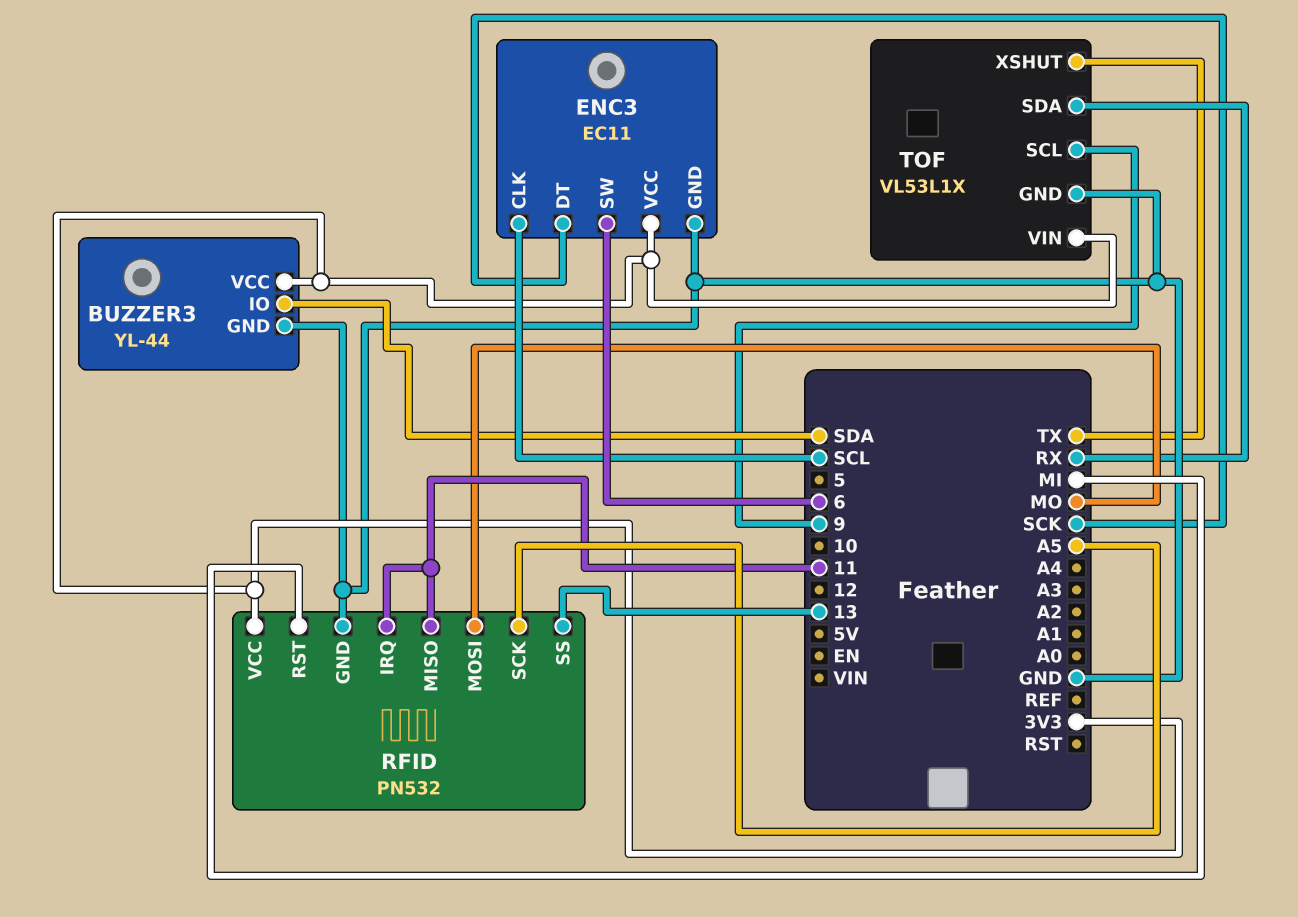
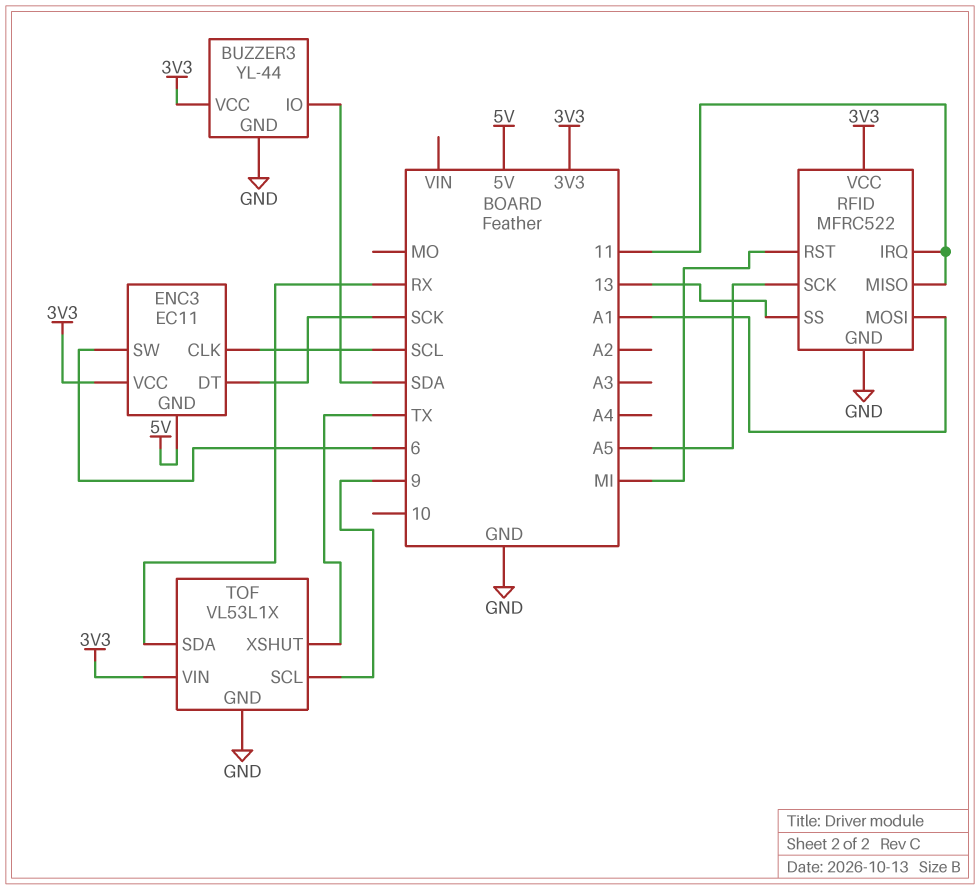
ENC3 pin GND: GND -> 5V
RFID: PN532 -> MFRC522
RFID pin MOSI: MO -> A1

